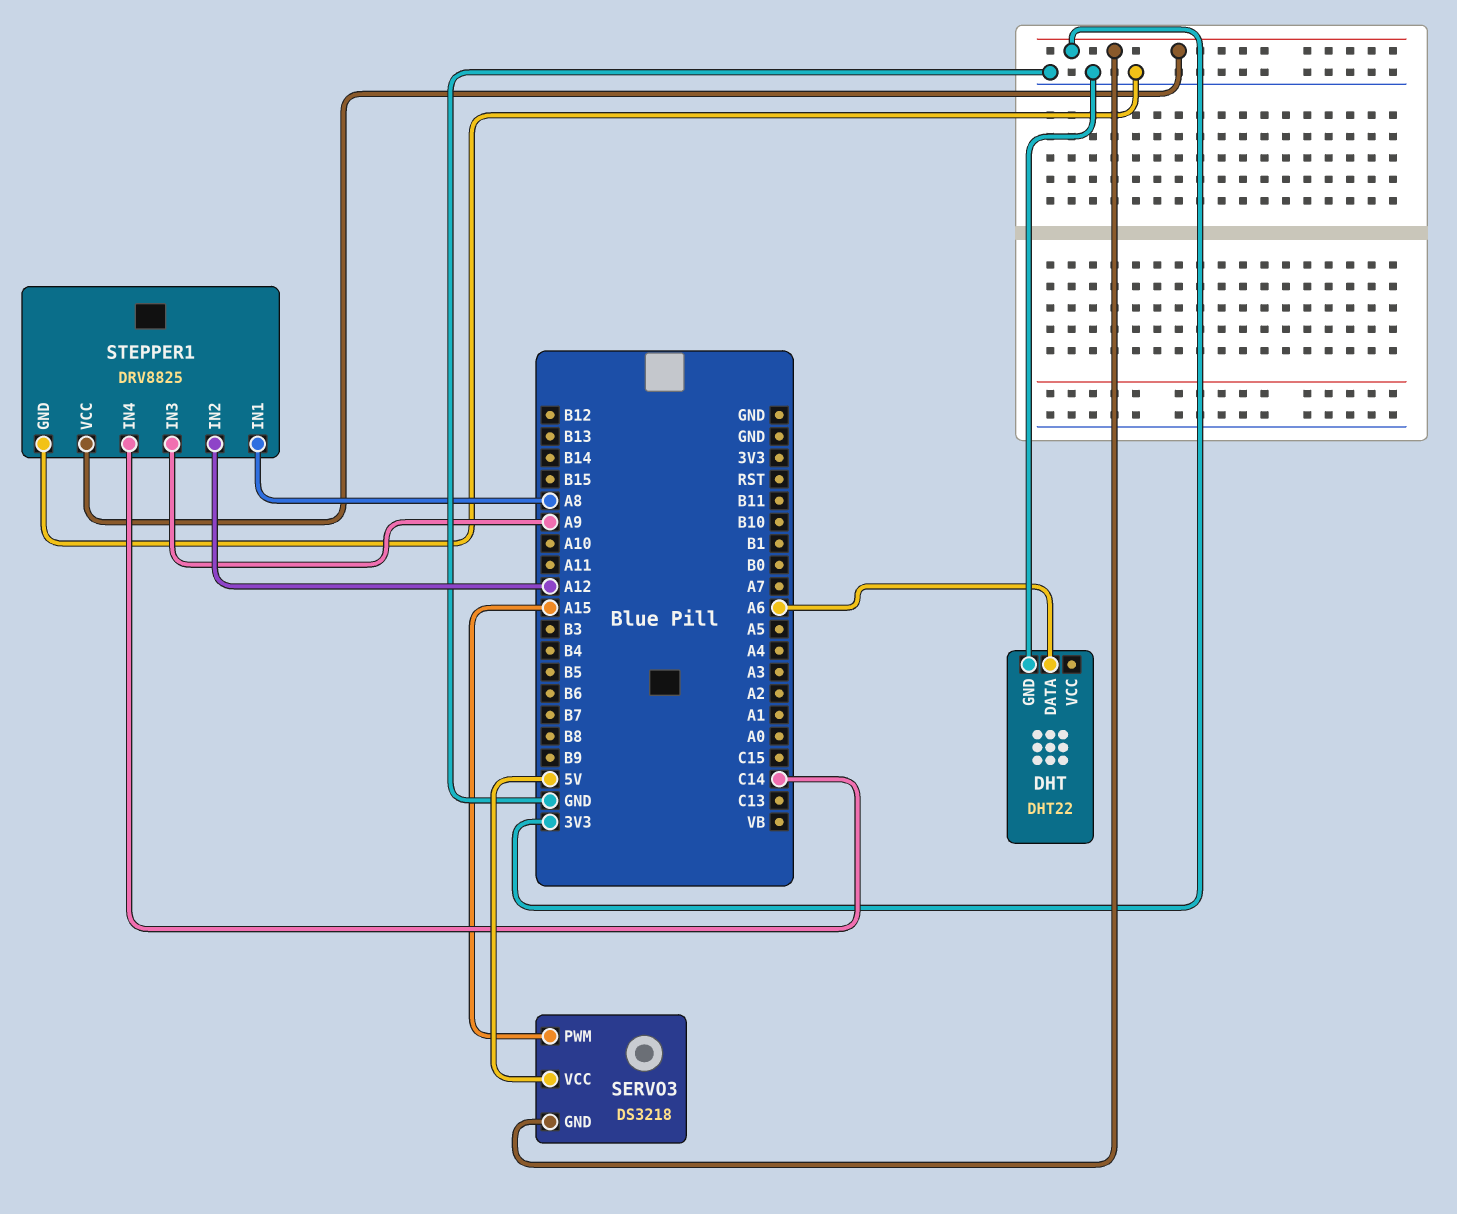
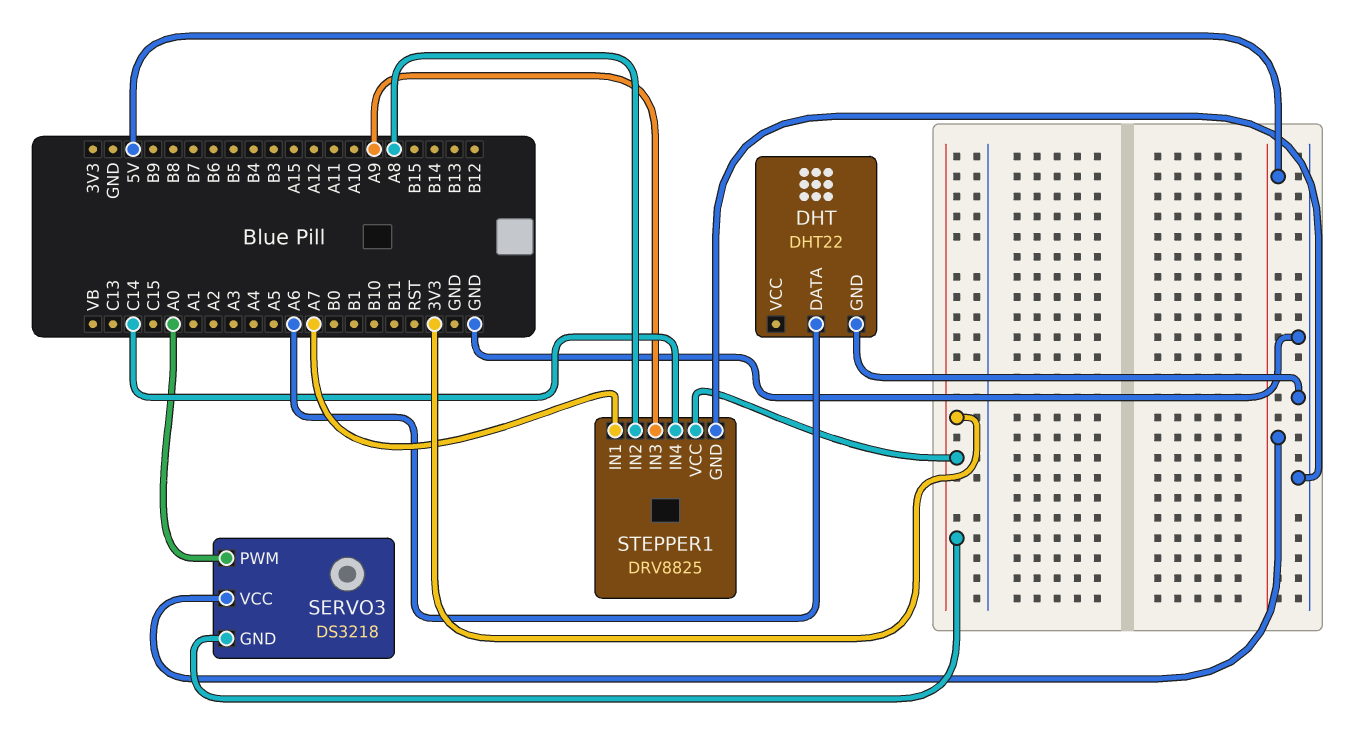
SERVO3 pin PWM: A15 -> A0
STEPPER1 pin IN1: A8 -> A7
STEPPER1 pin IN2: A12 -> A8

